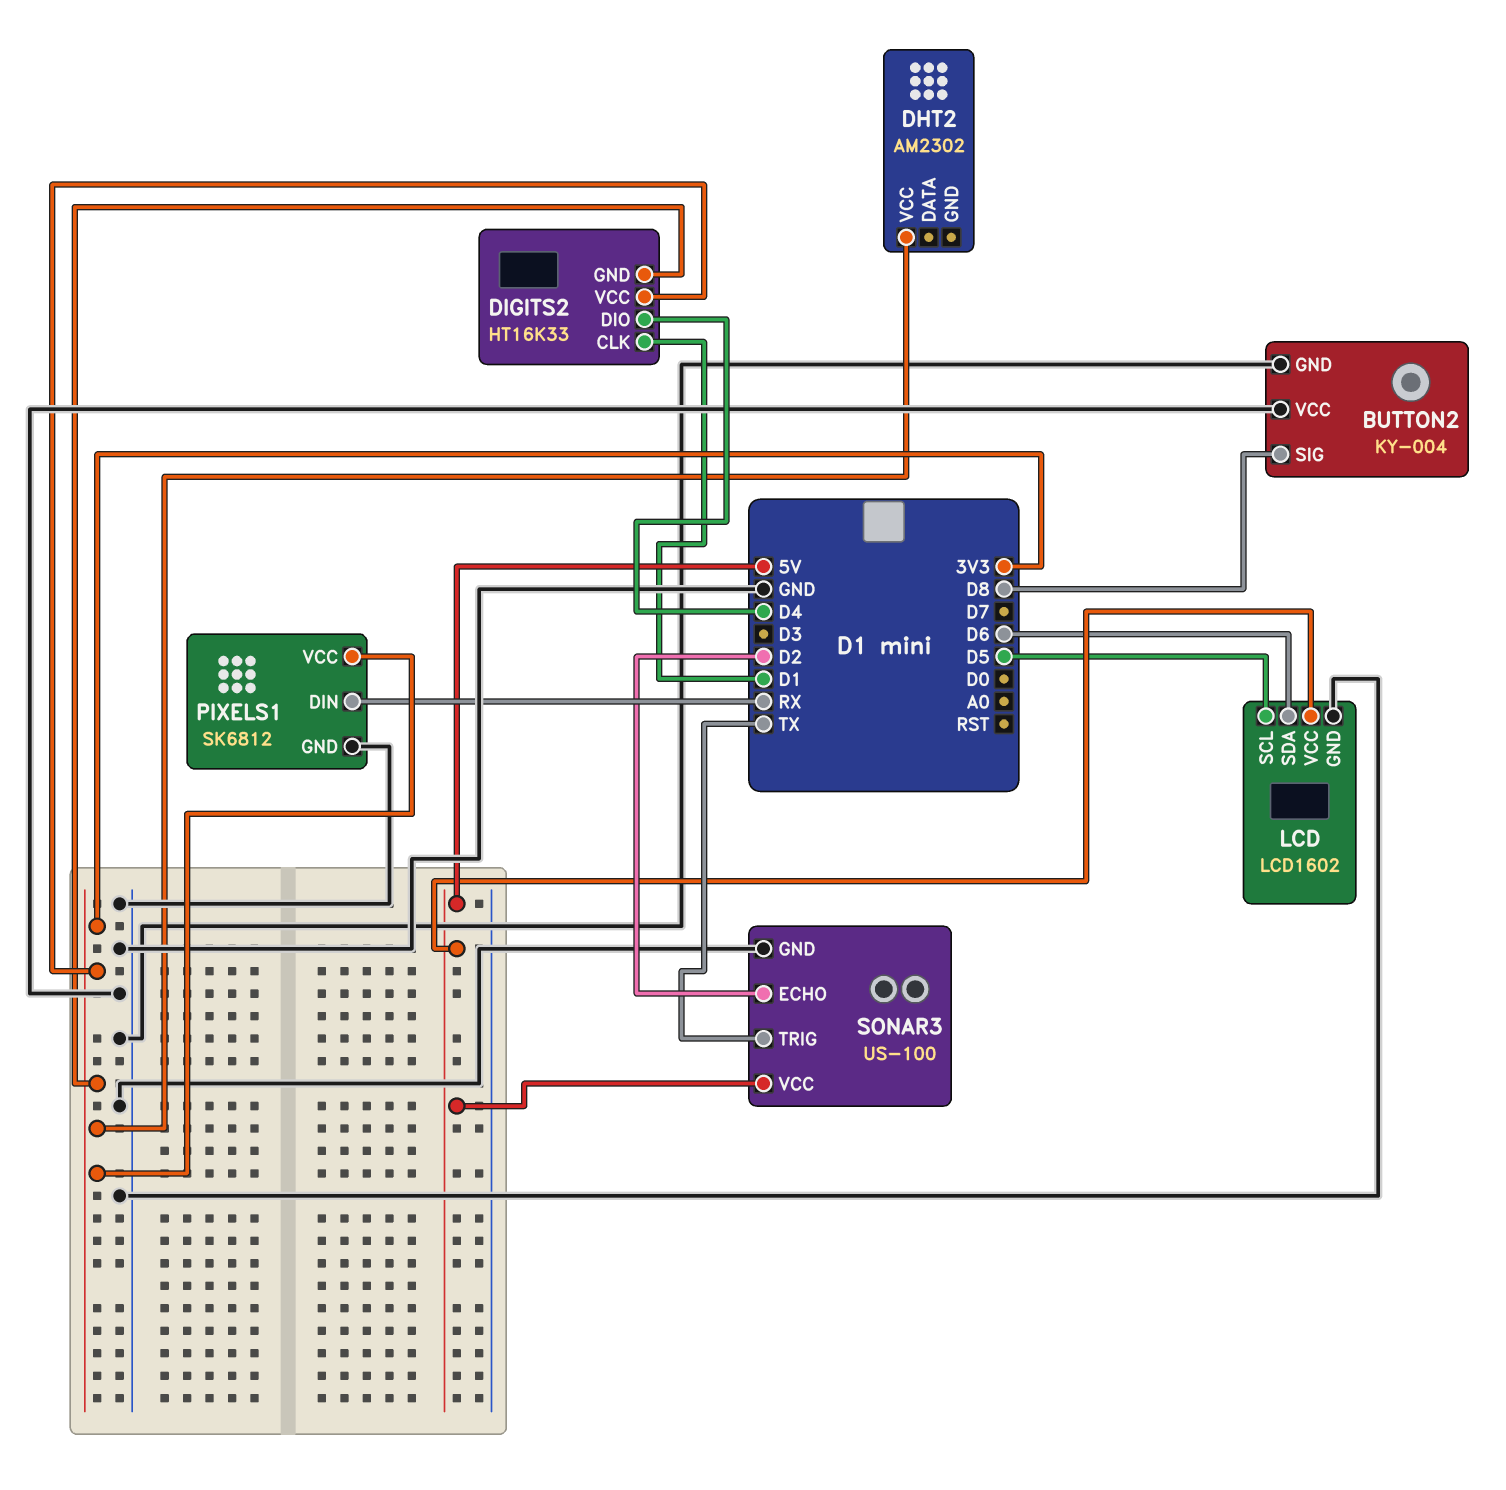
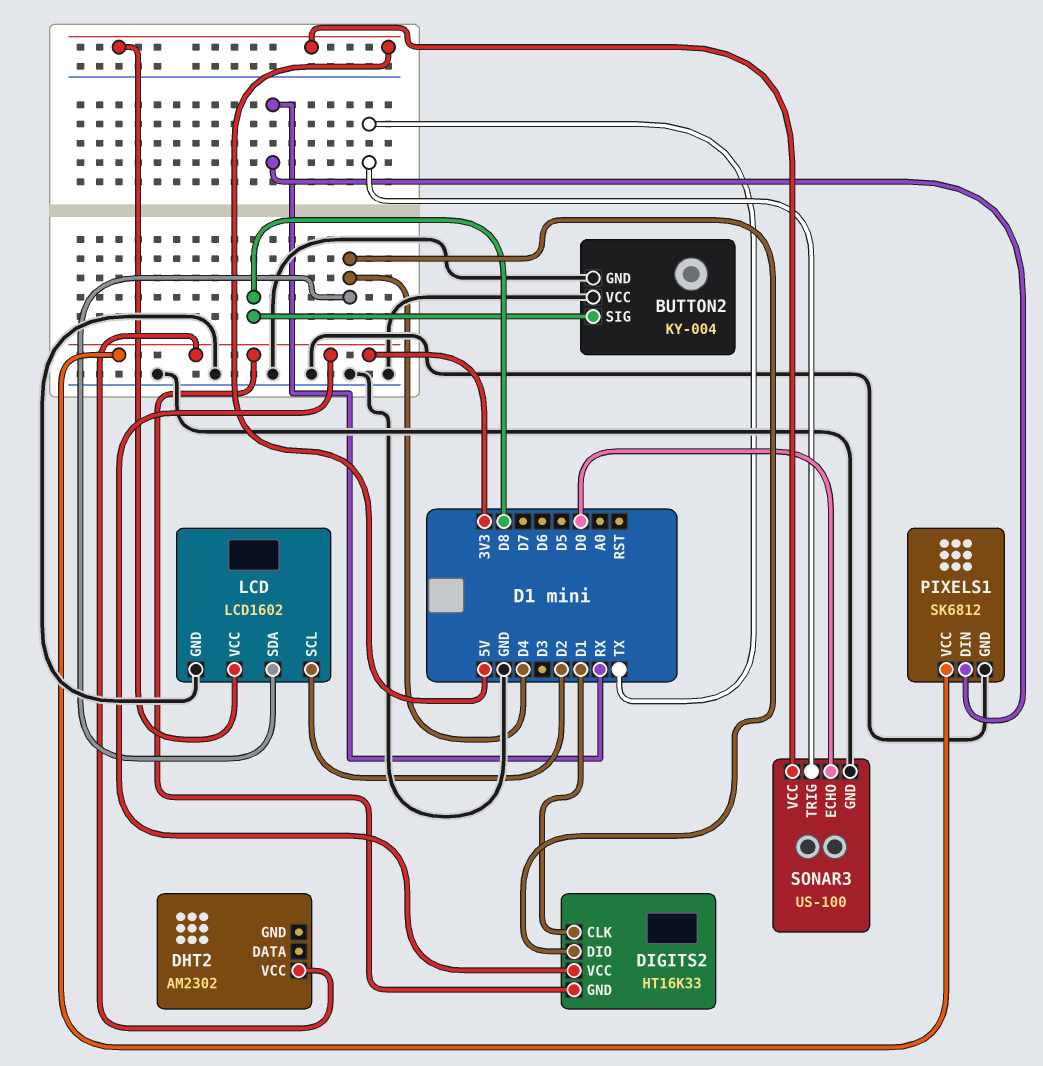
LCD pin SCL: D5 -> D2
LCD pin SDA: D6 -> D4
SONAR3 pin ECHO: D2 -> D0

